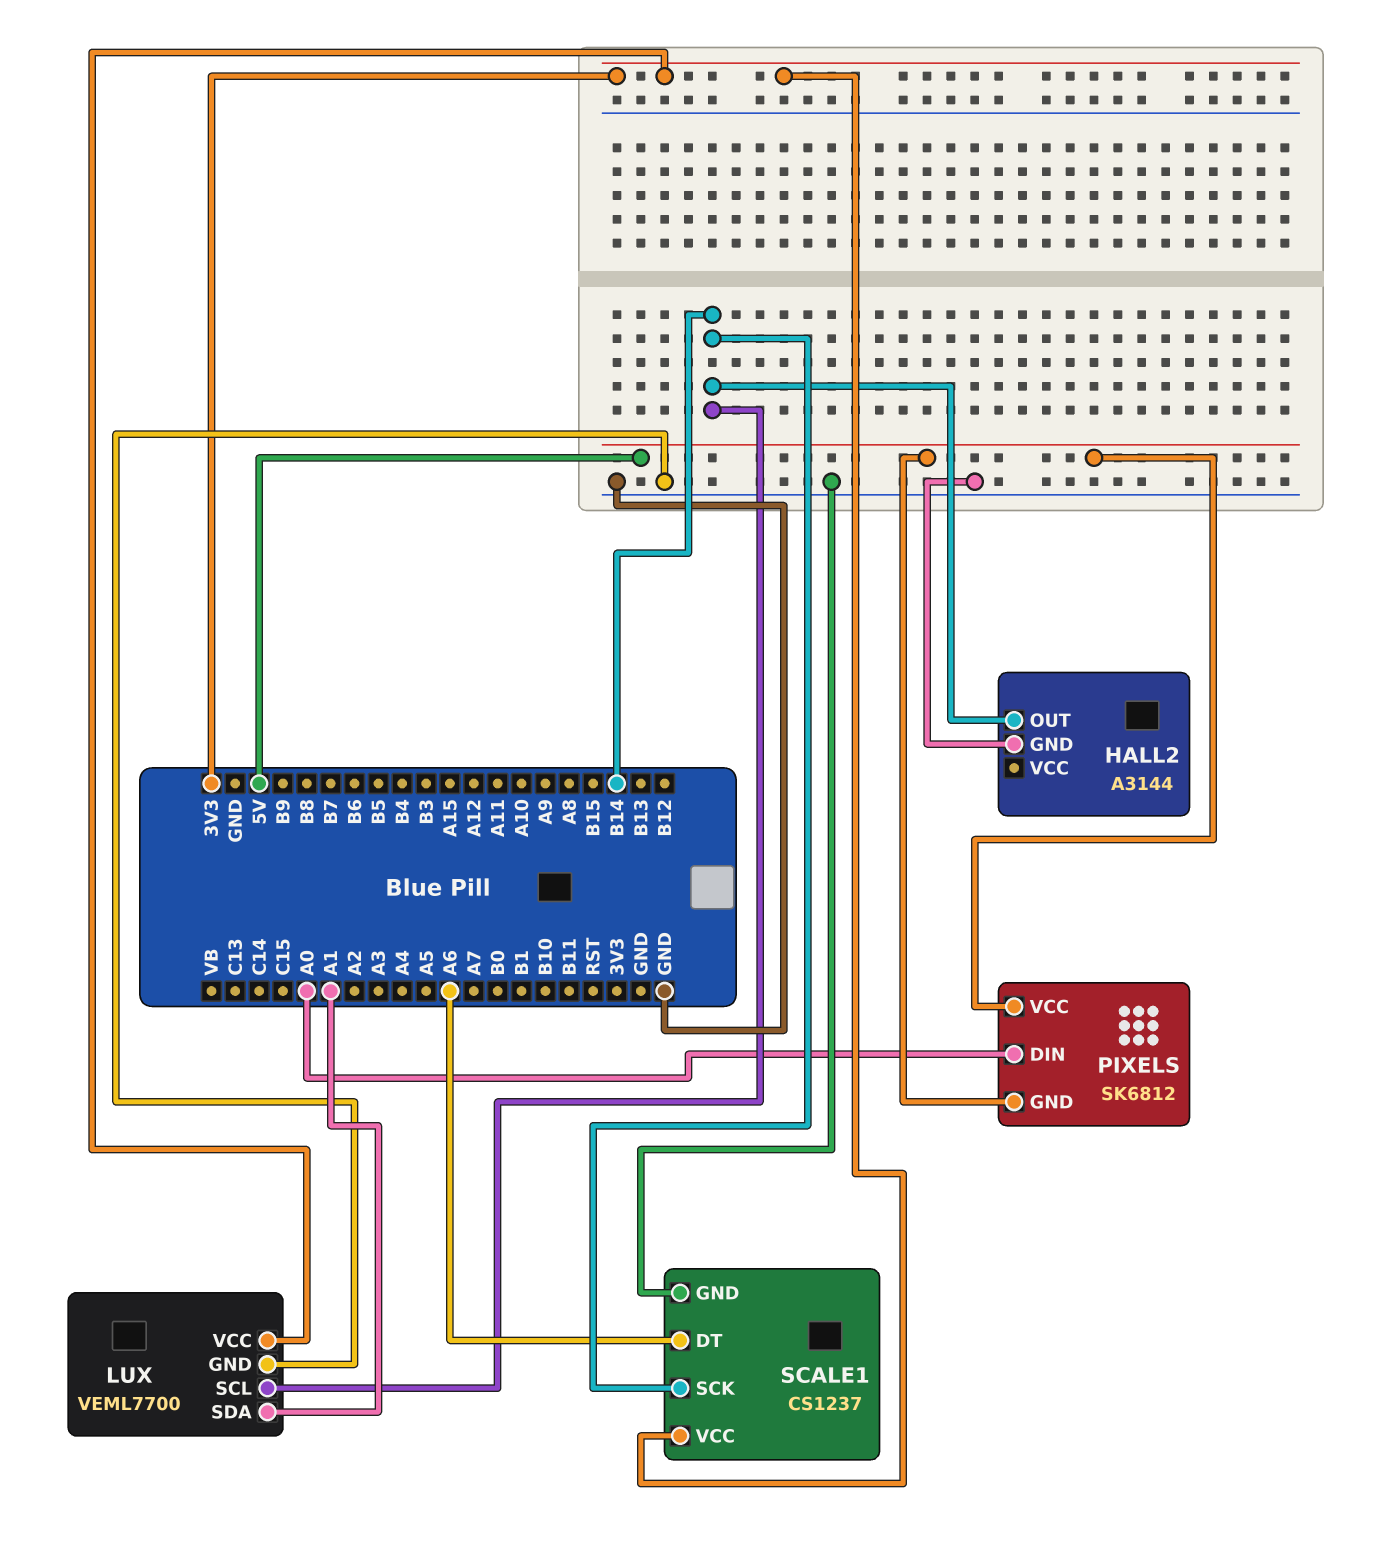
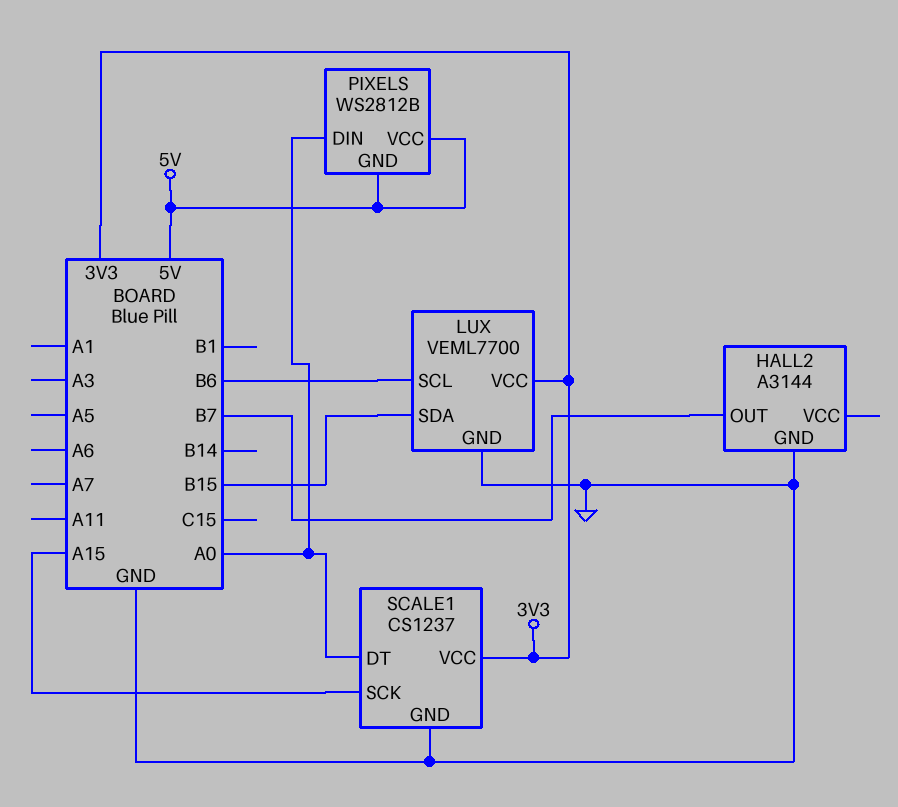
HALL2 pin OUT: B14 -> B7
LUX pin SCL: B14 -> B6
LUX pin SDA: A1 -> B15
PIXELS: SK6812 -> WS2812B
SCALE1 pin DT: A6 -> A0
SCALE1 pin SCK: B14 -> A15

